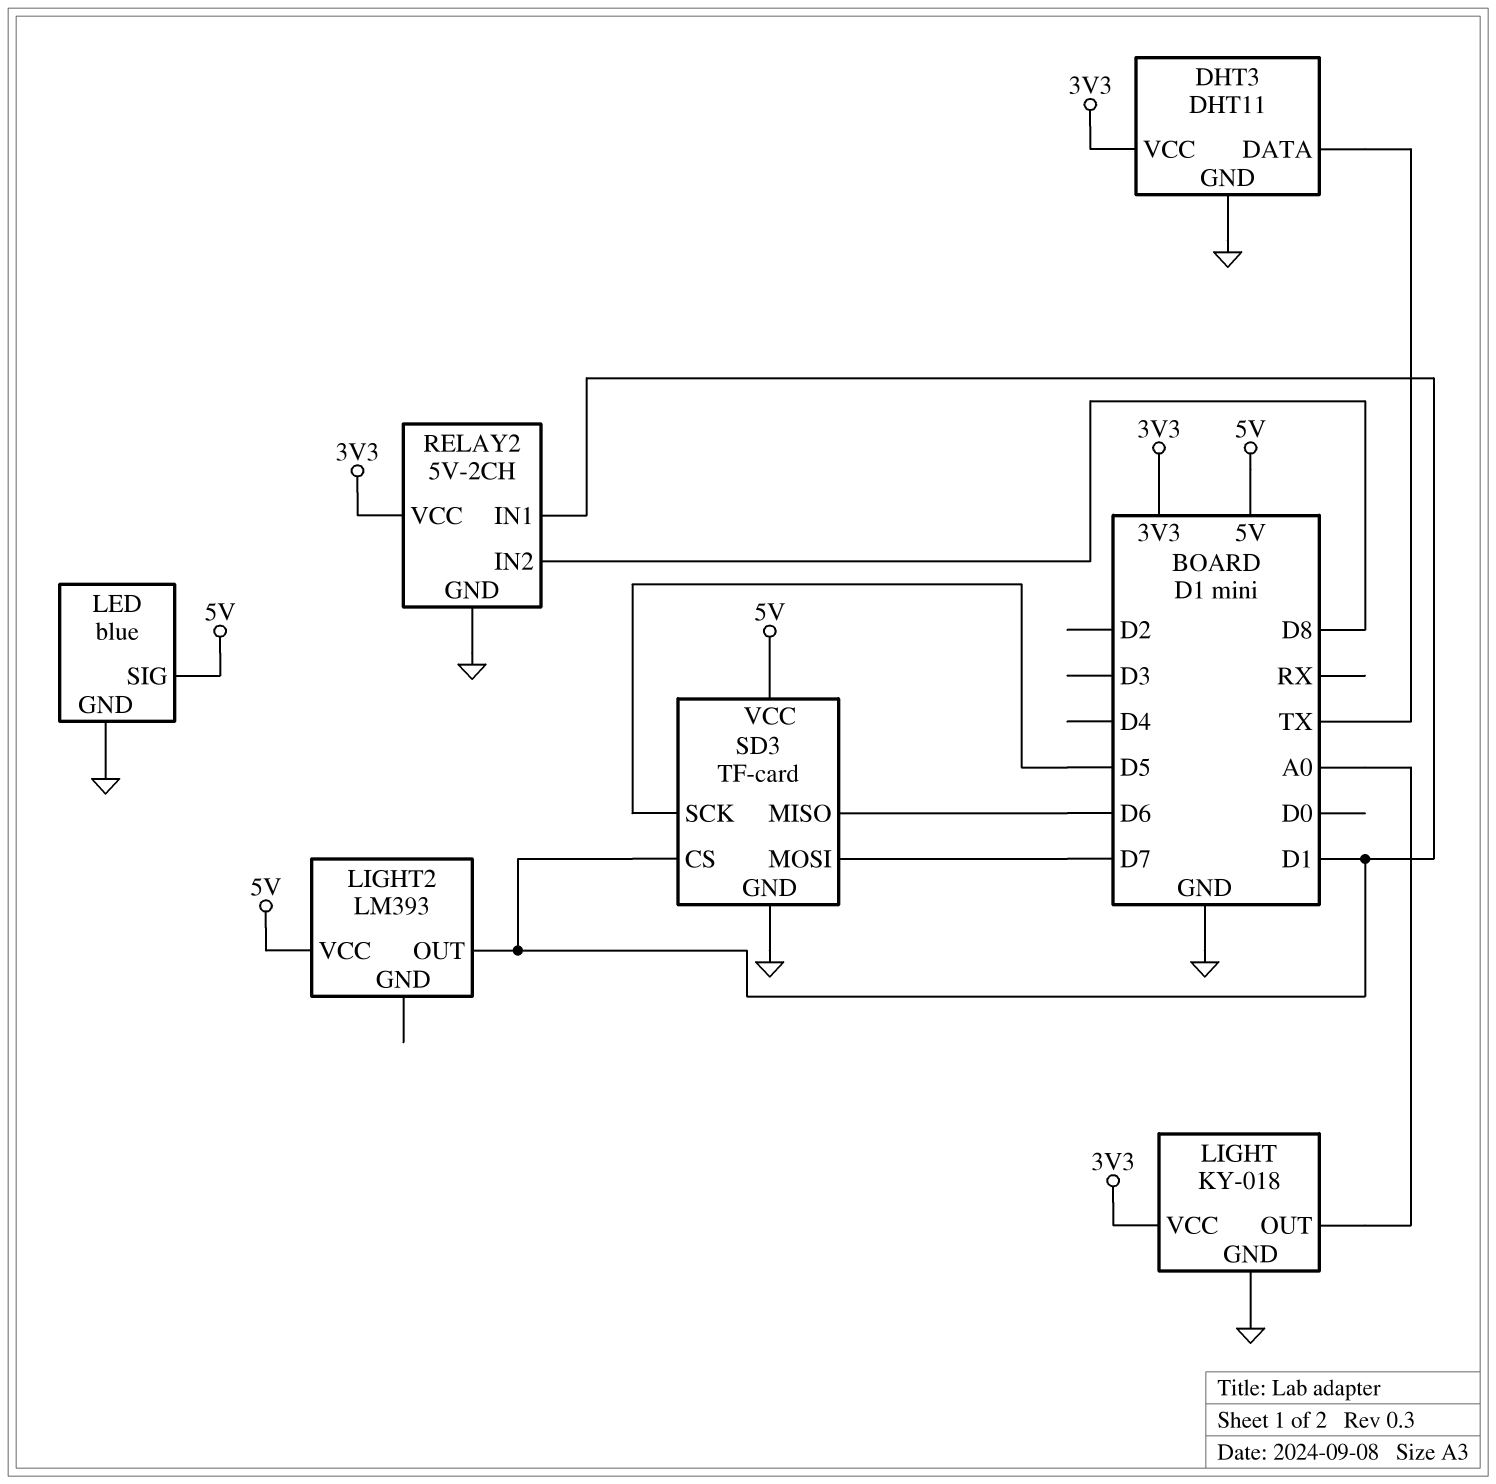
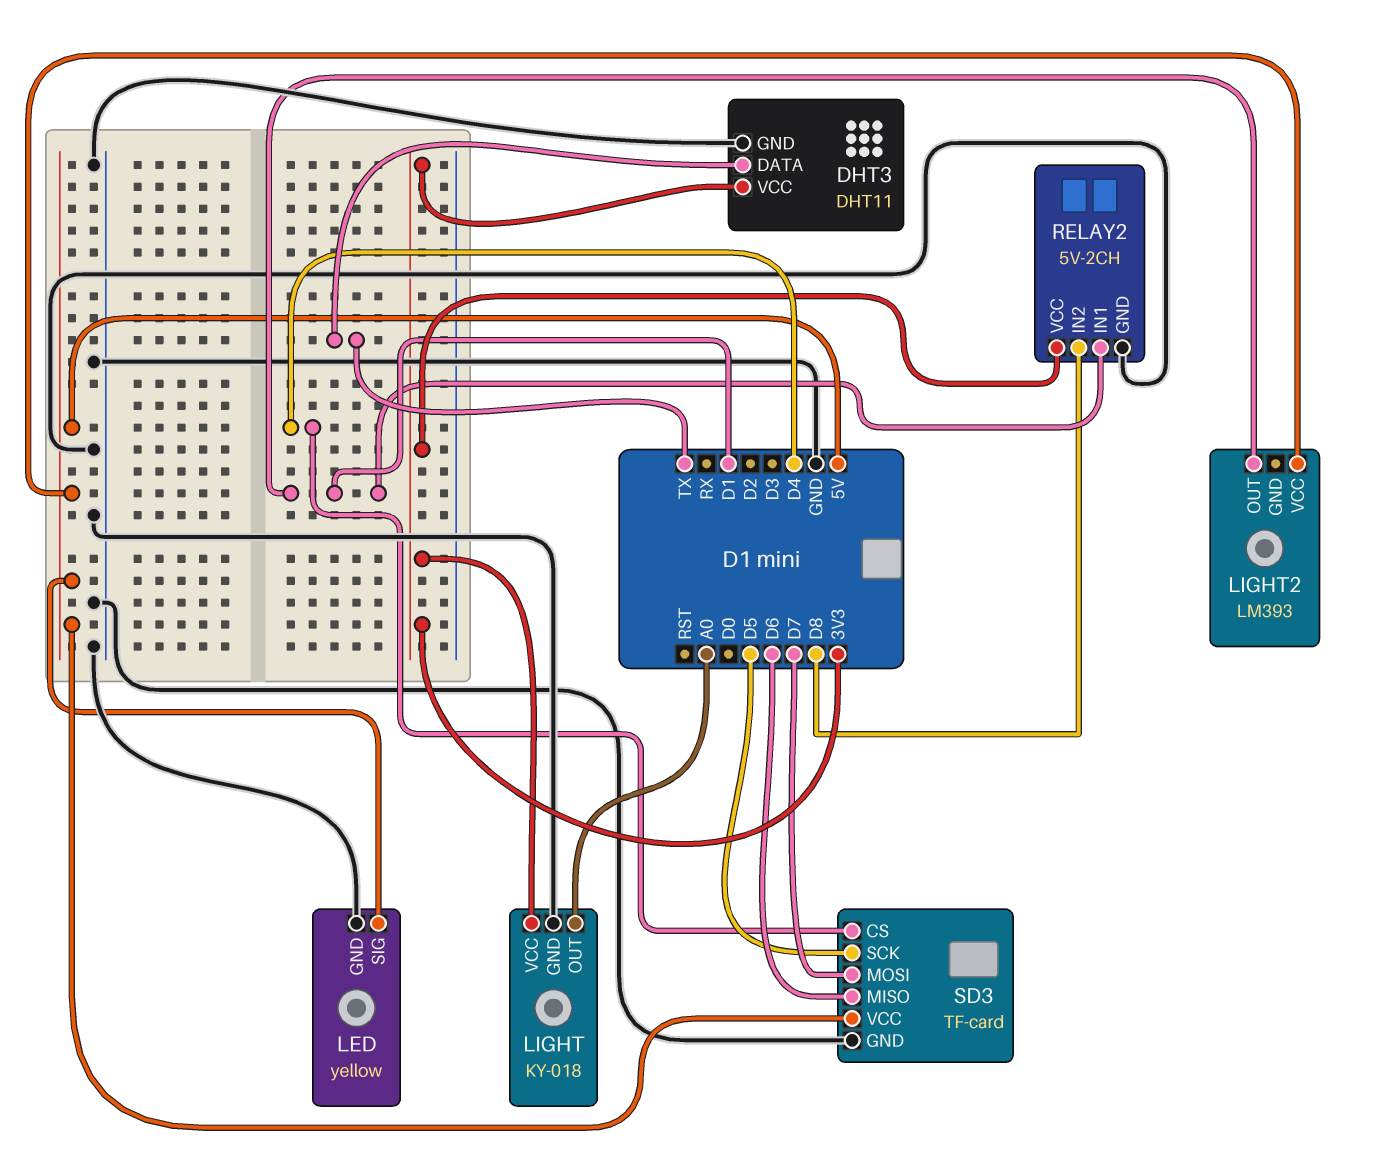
LED: blue -> yellow
SD3 pin CS: D1 -> D4

